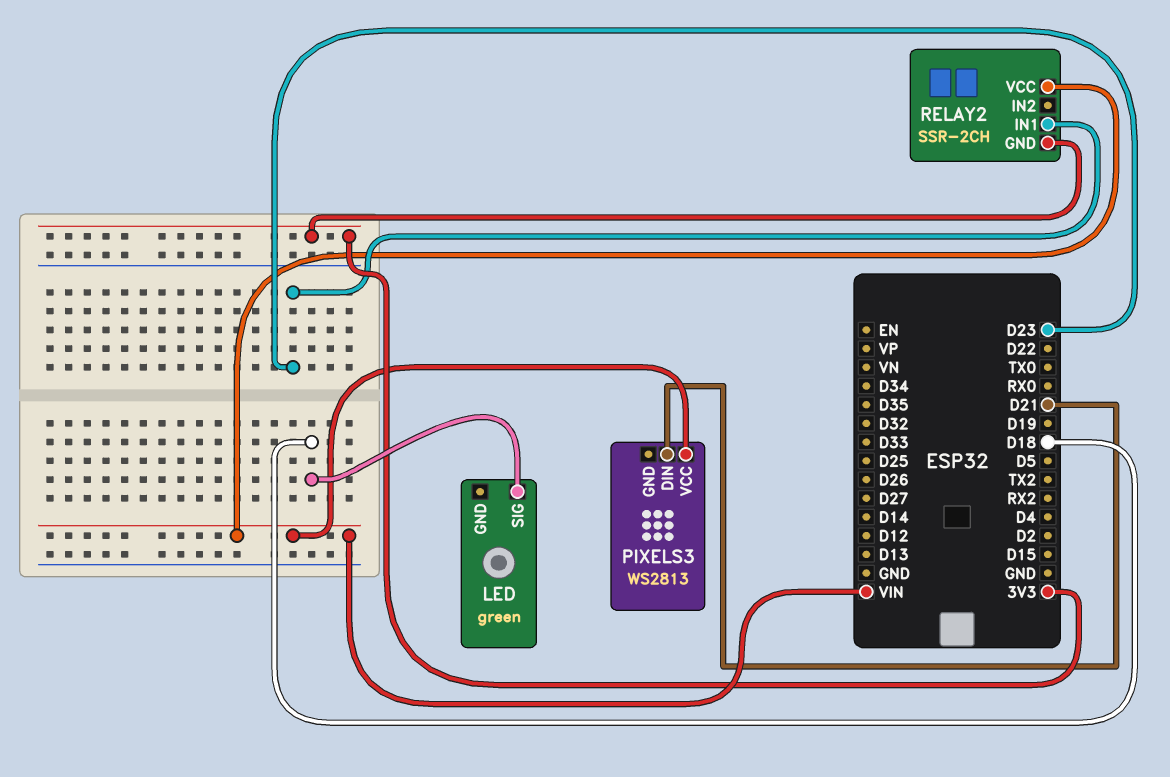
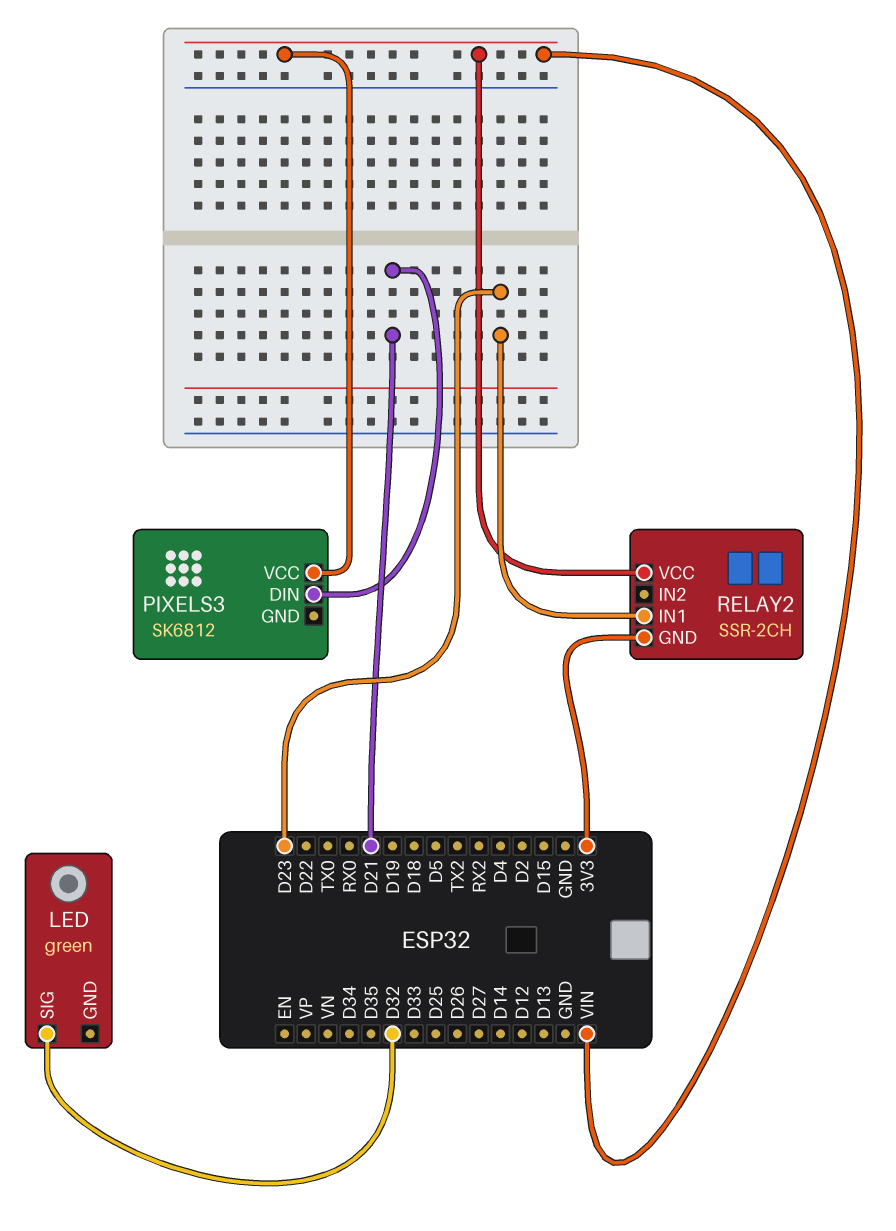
LED pin SIG: D18 -> D32
PIXELS3: WS2813 -> SK6812

